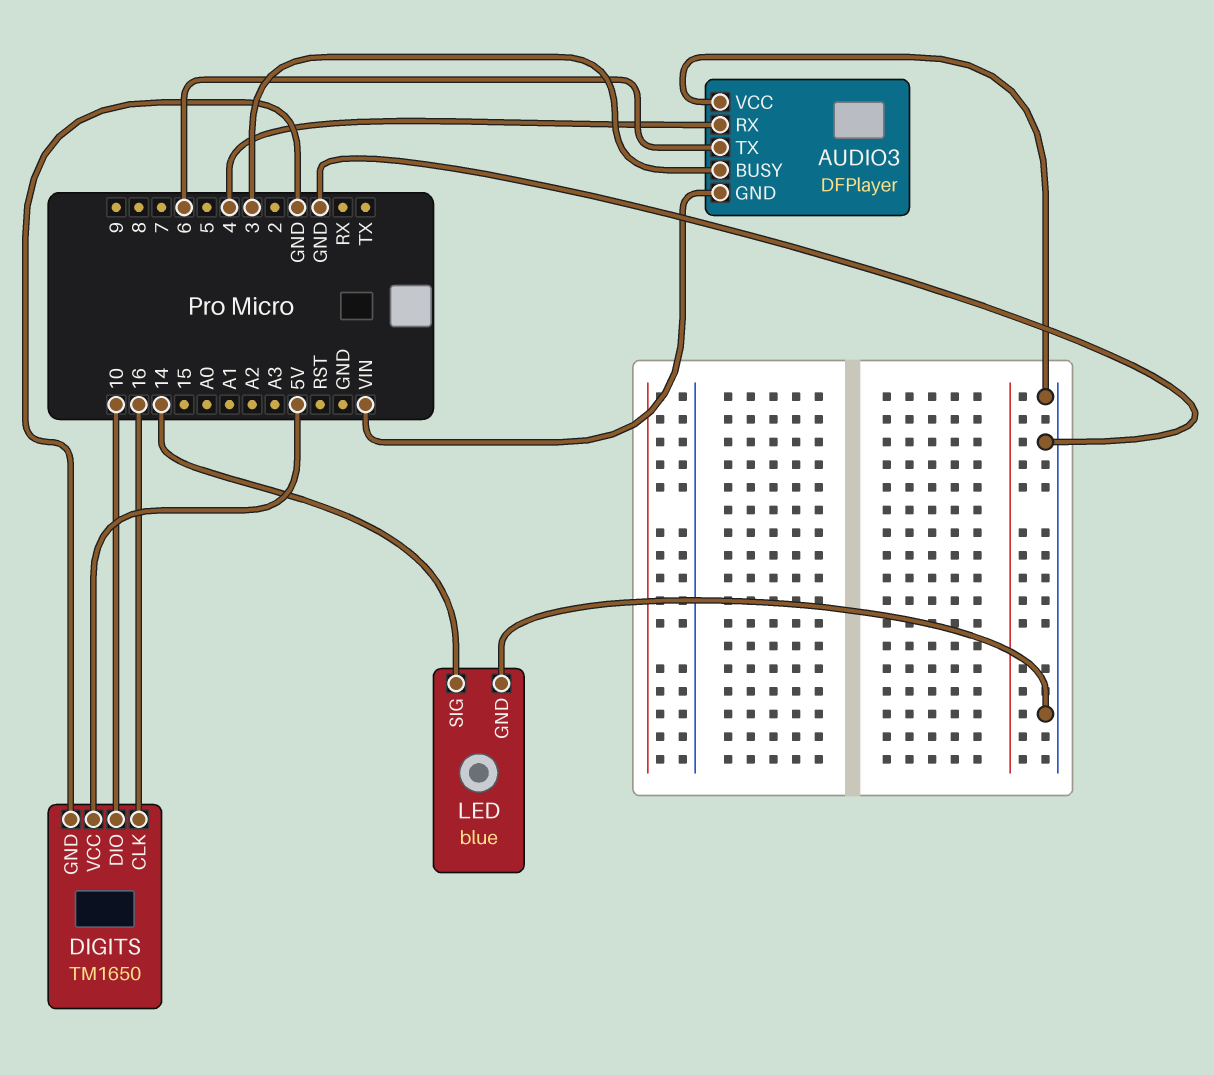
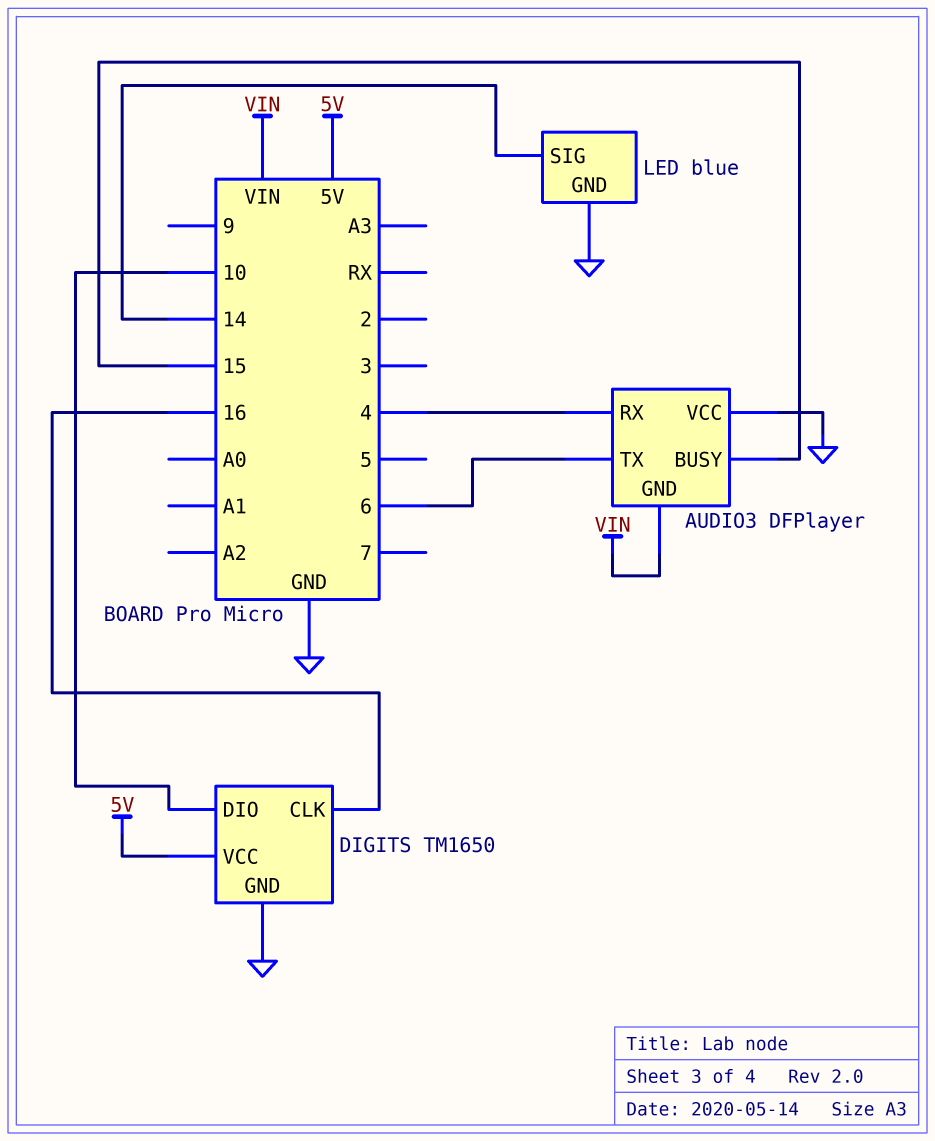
AUDIO3 pin BUSY: 3 -> 15

